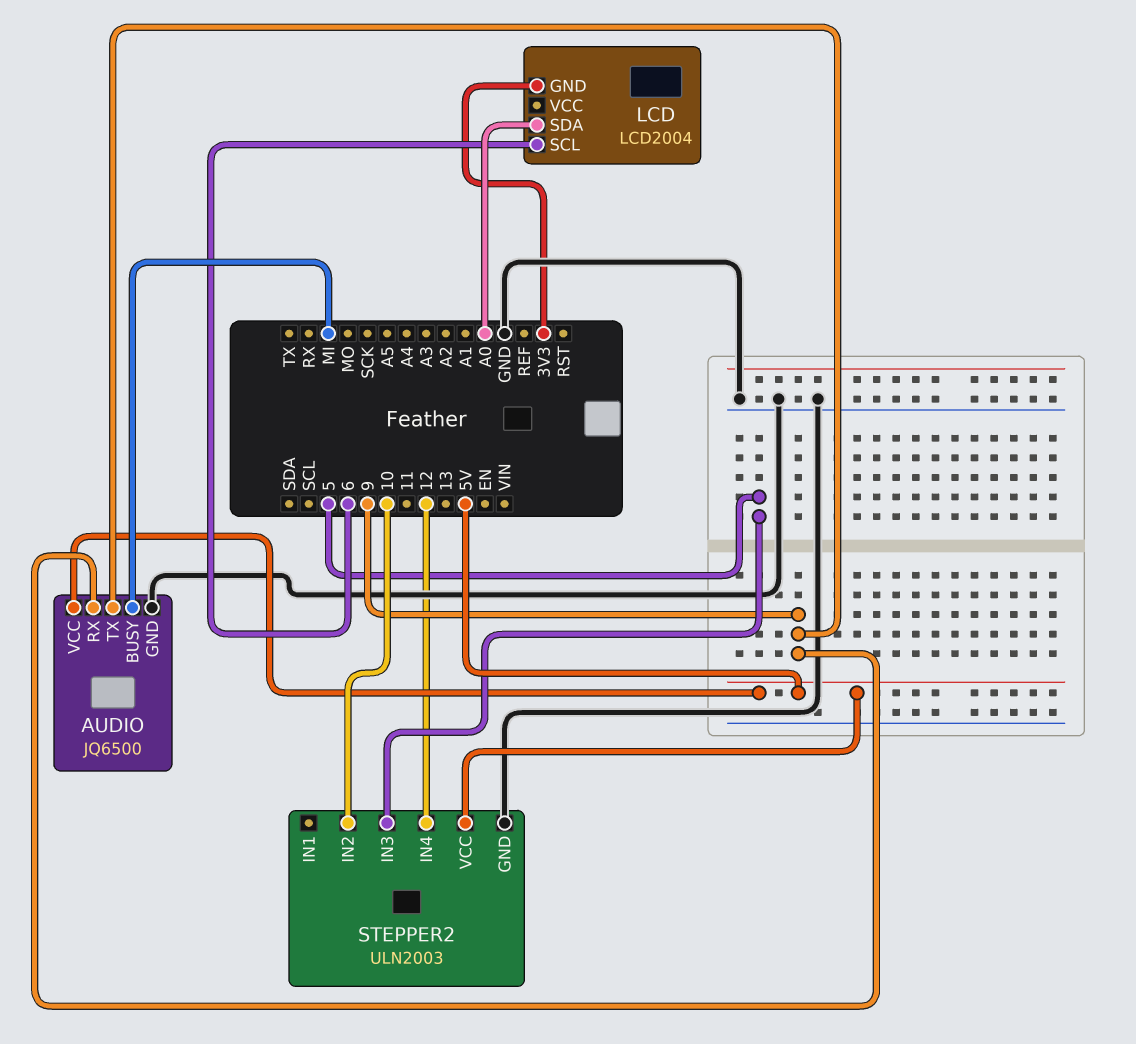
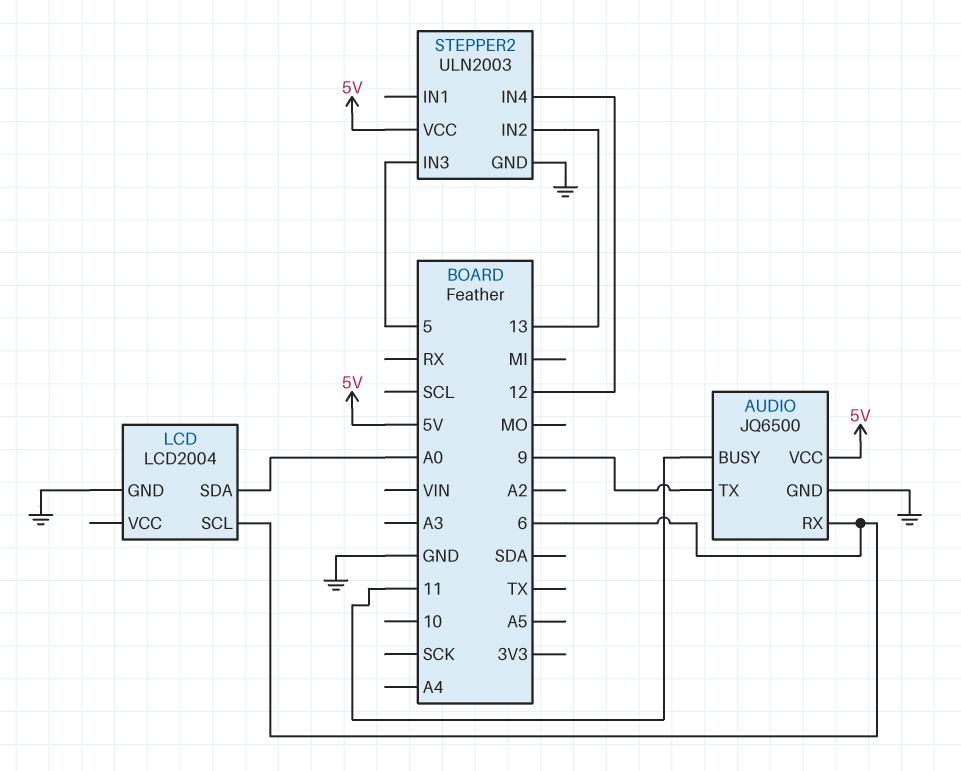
AUDIO pin BUSY: MI -> 11
AUDIO pin RX: 9 -> 6
LCD pin GND: 3V3 -> GND
STEPPER2 pin IN2: 10 -> 13

